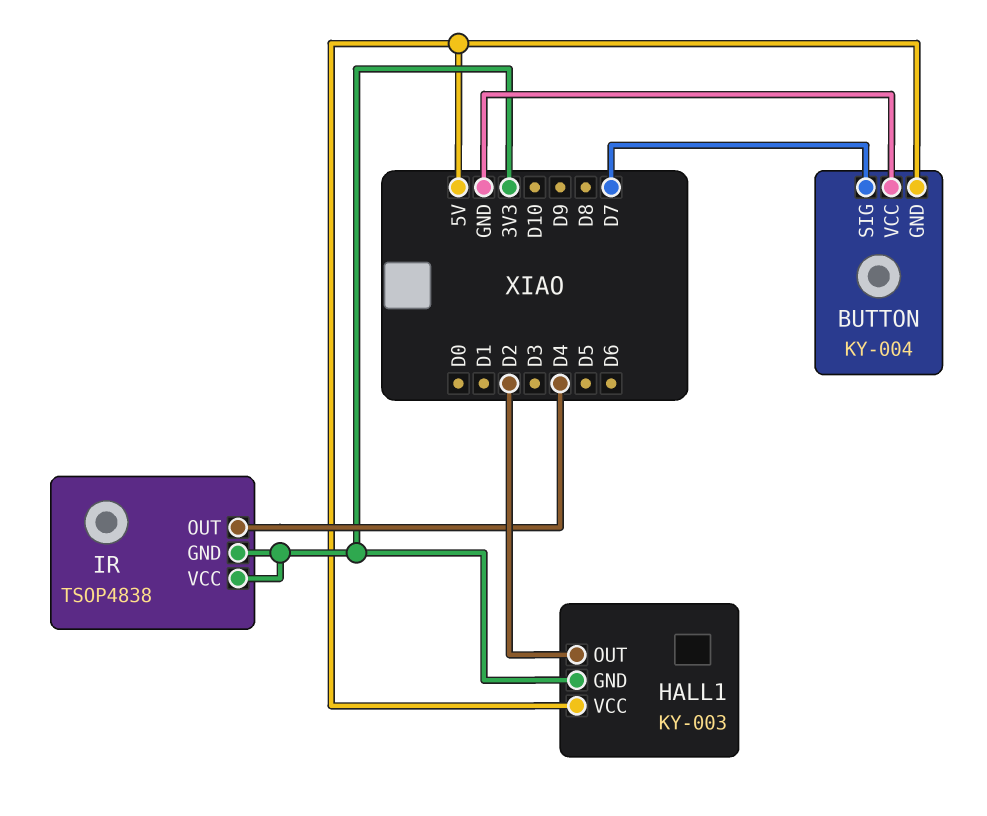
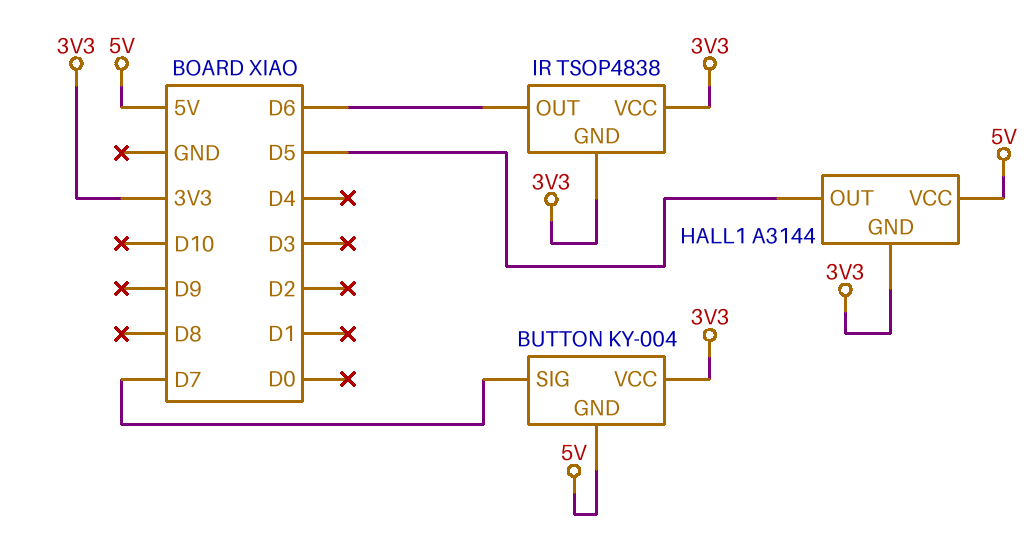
BUTTON pin VCC: GND -> 3V3
HALL1: KY-003 -> A3144
HALL1 pin OUT: D2 -> D5
IR pin OUT: D4 -> D6

